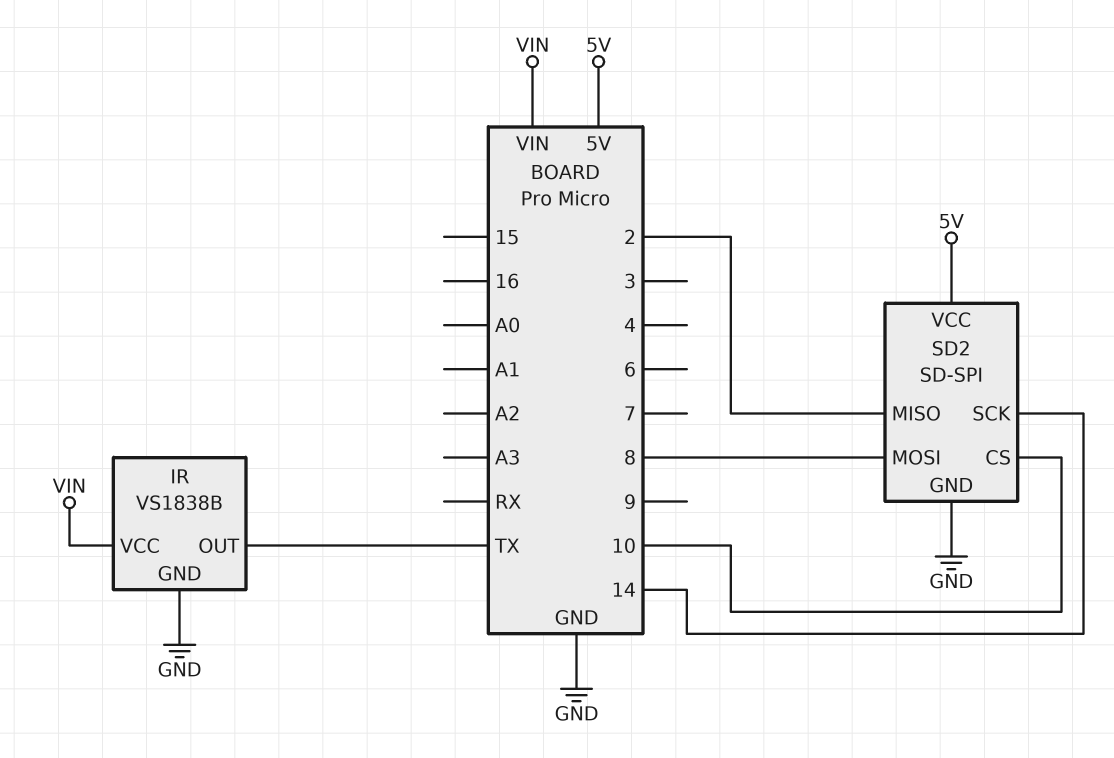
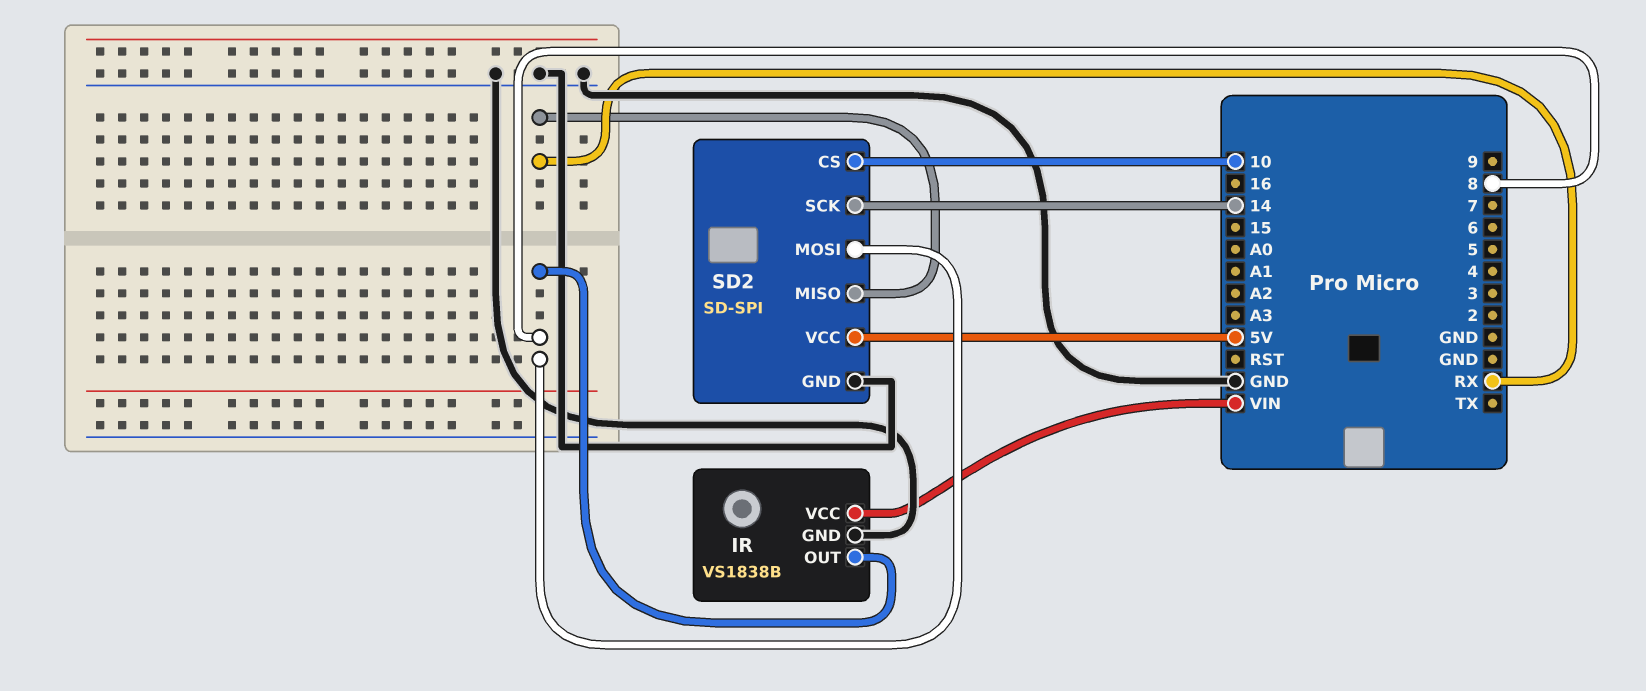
IR pin OUT: TX -> 8
SD2 pin MISO: 2 -> RX

